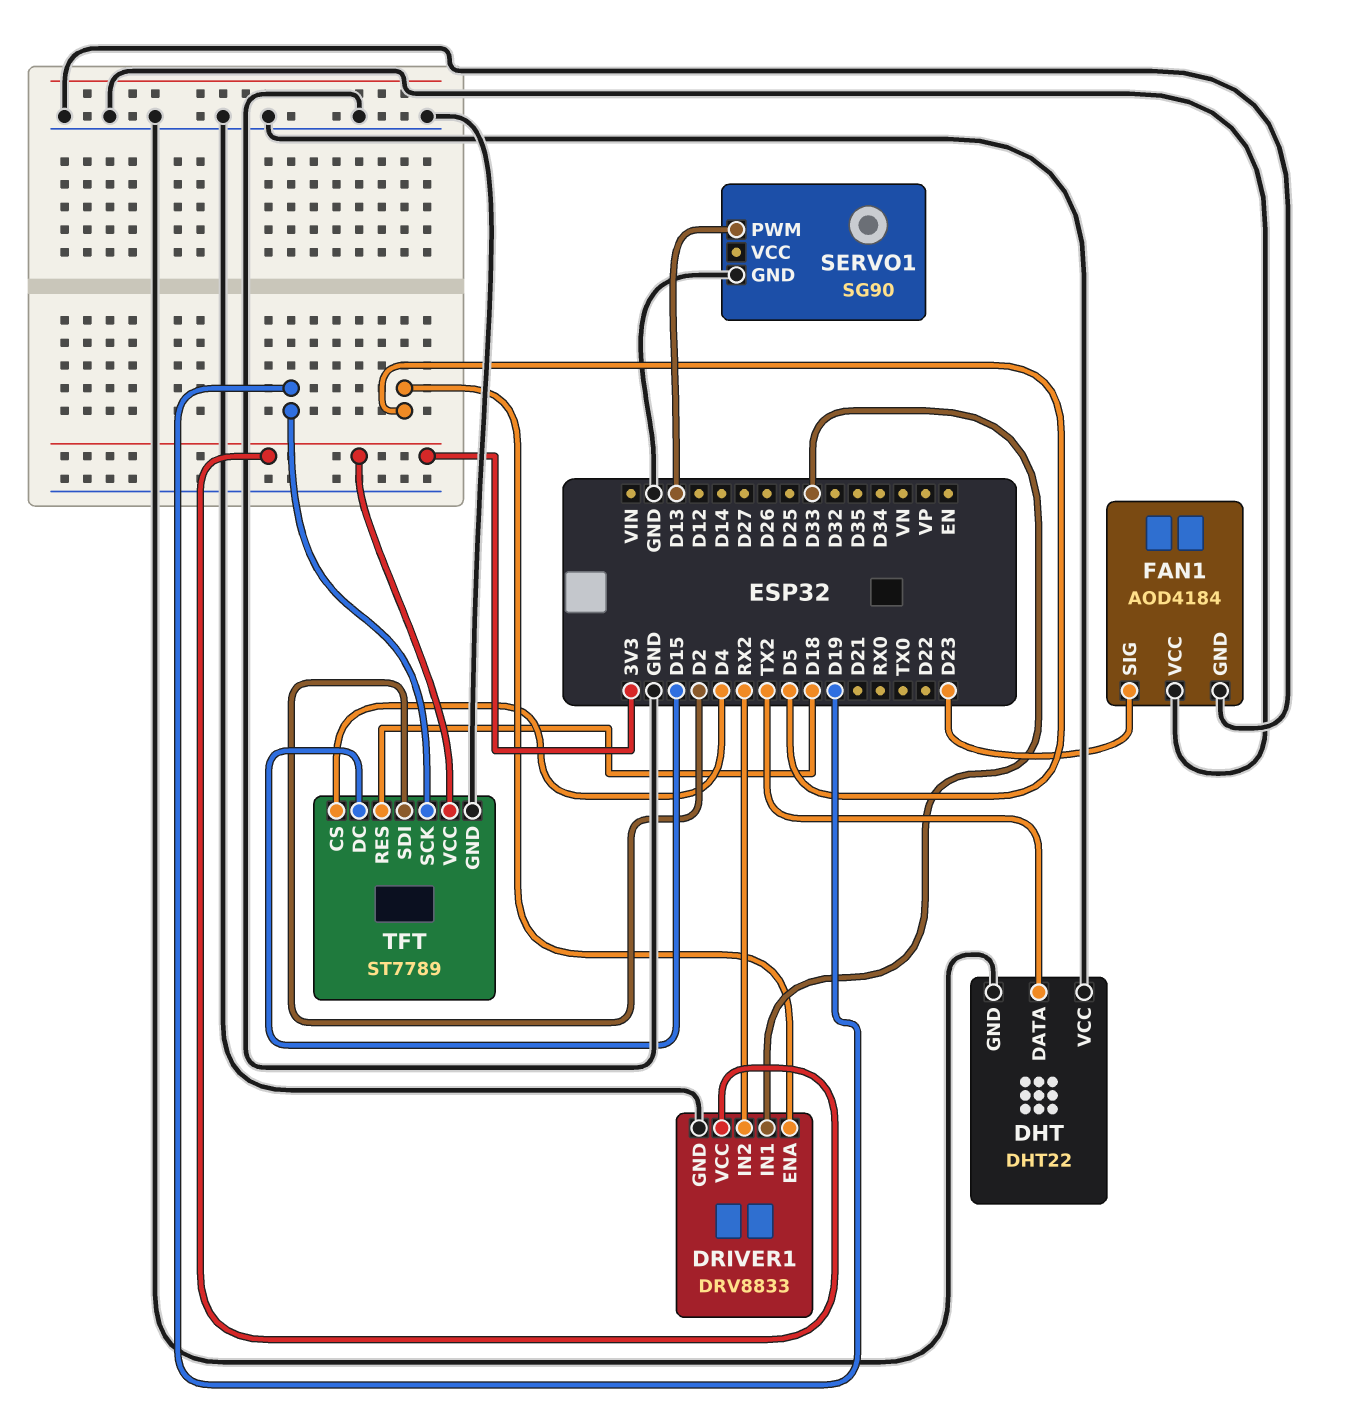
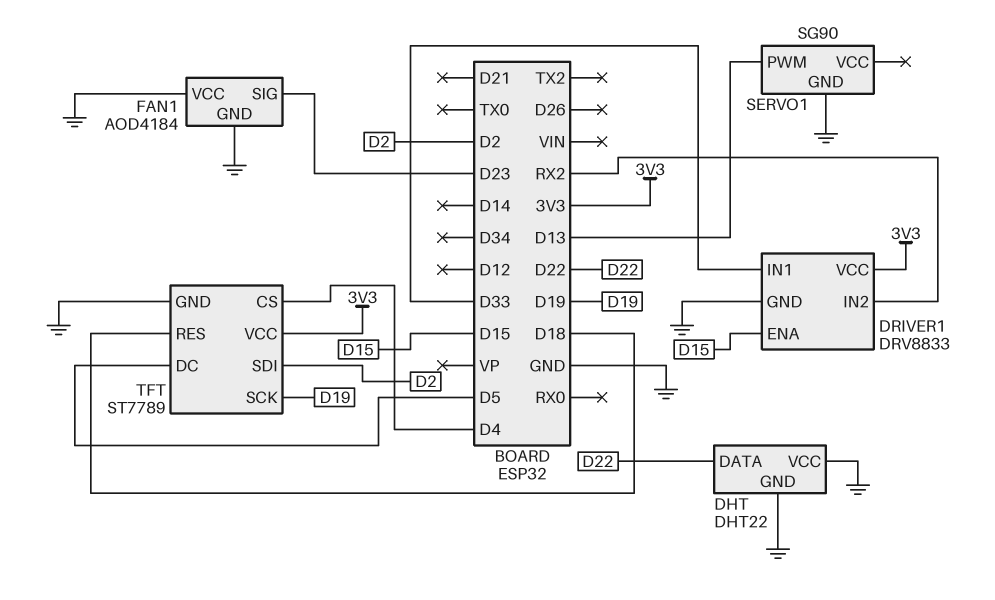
DHT pin DATA: TX2 -> D22
DRIVER1 pin ENA: D5 -> D15
TFT pin DC: D15 -> D5

